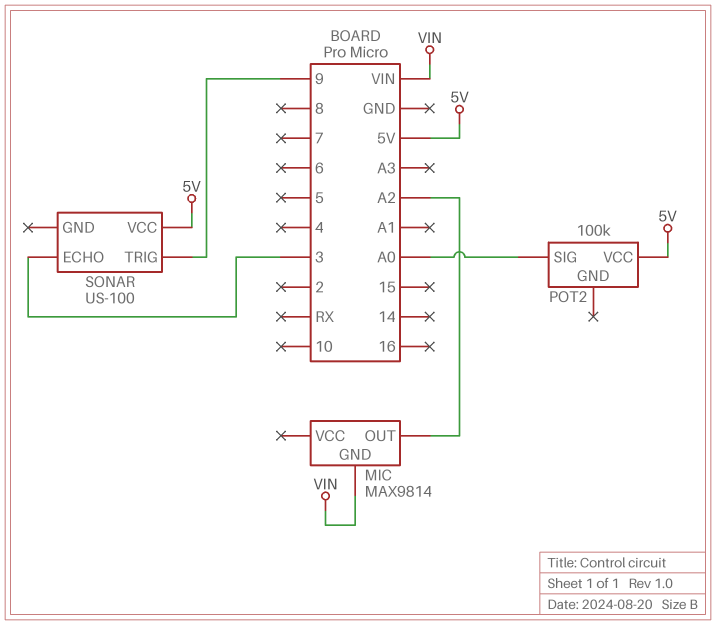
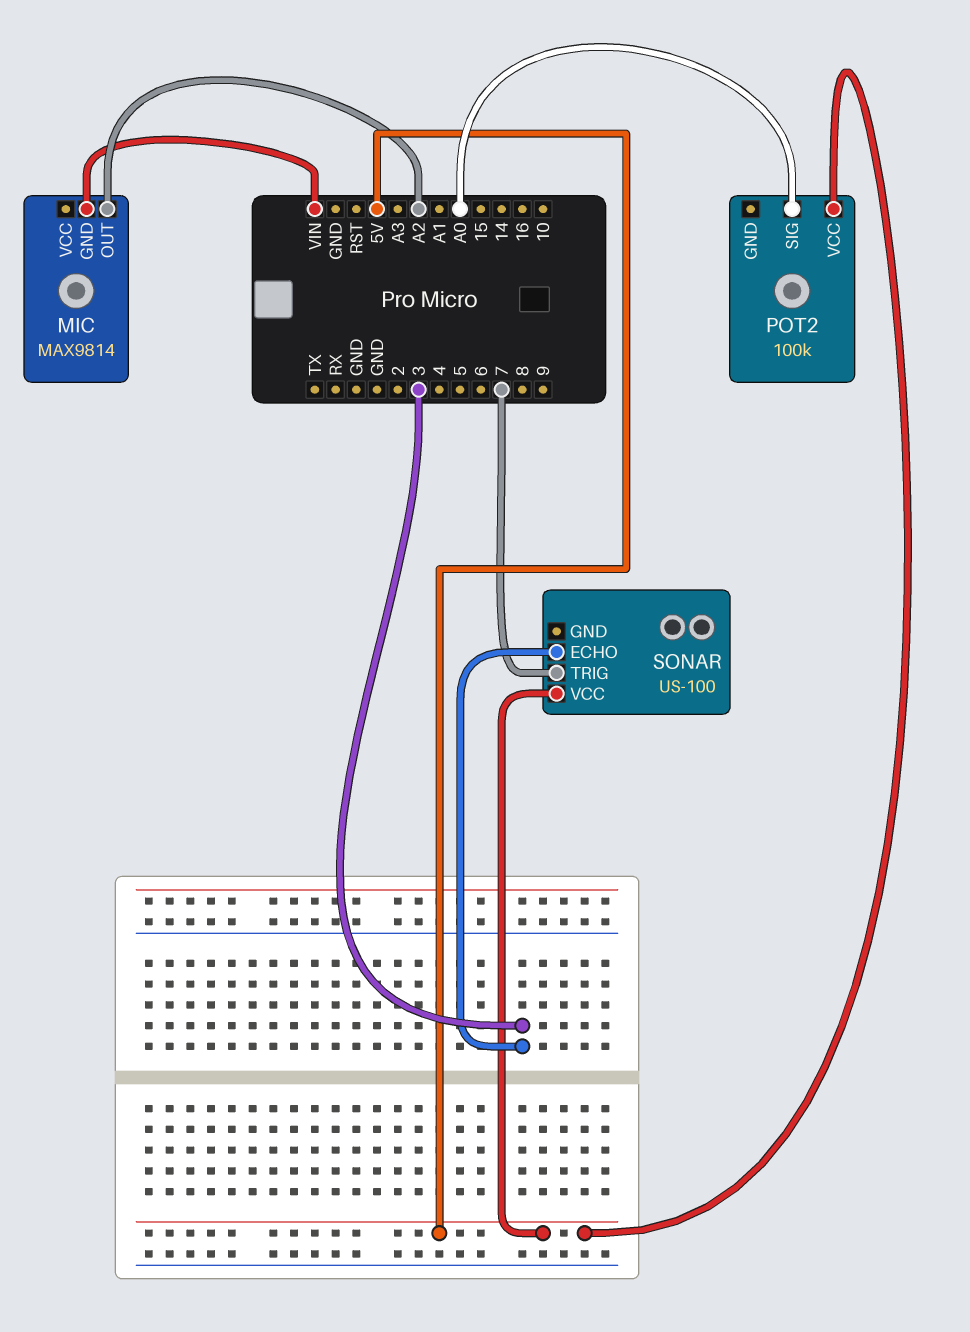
SONAR pin TRIG: 9 -> 7

